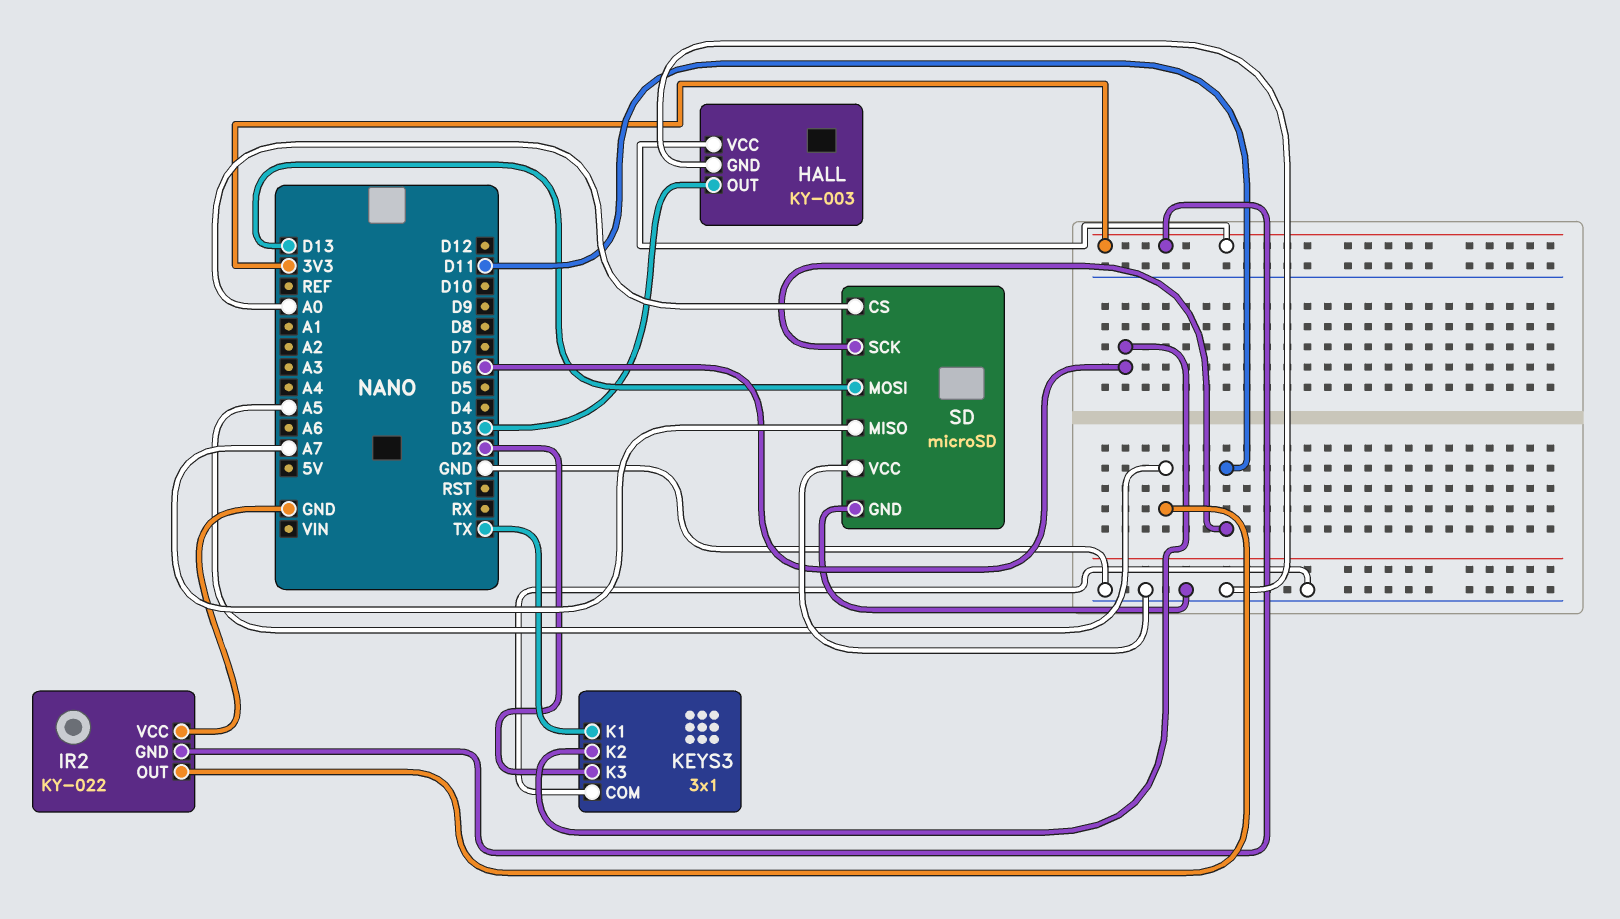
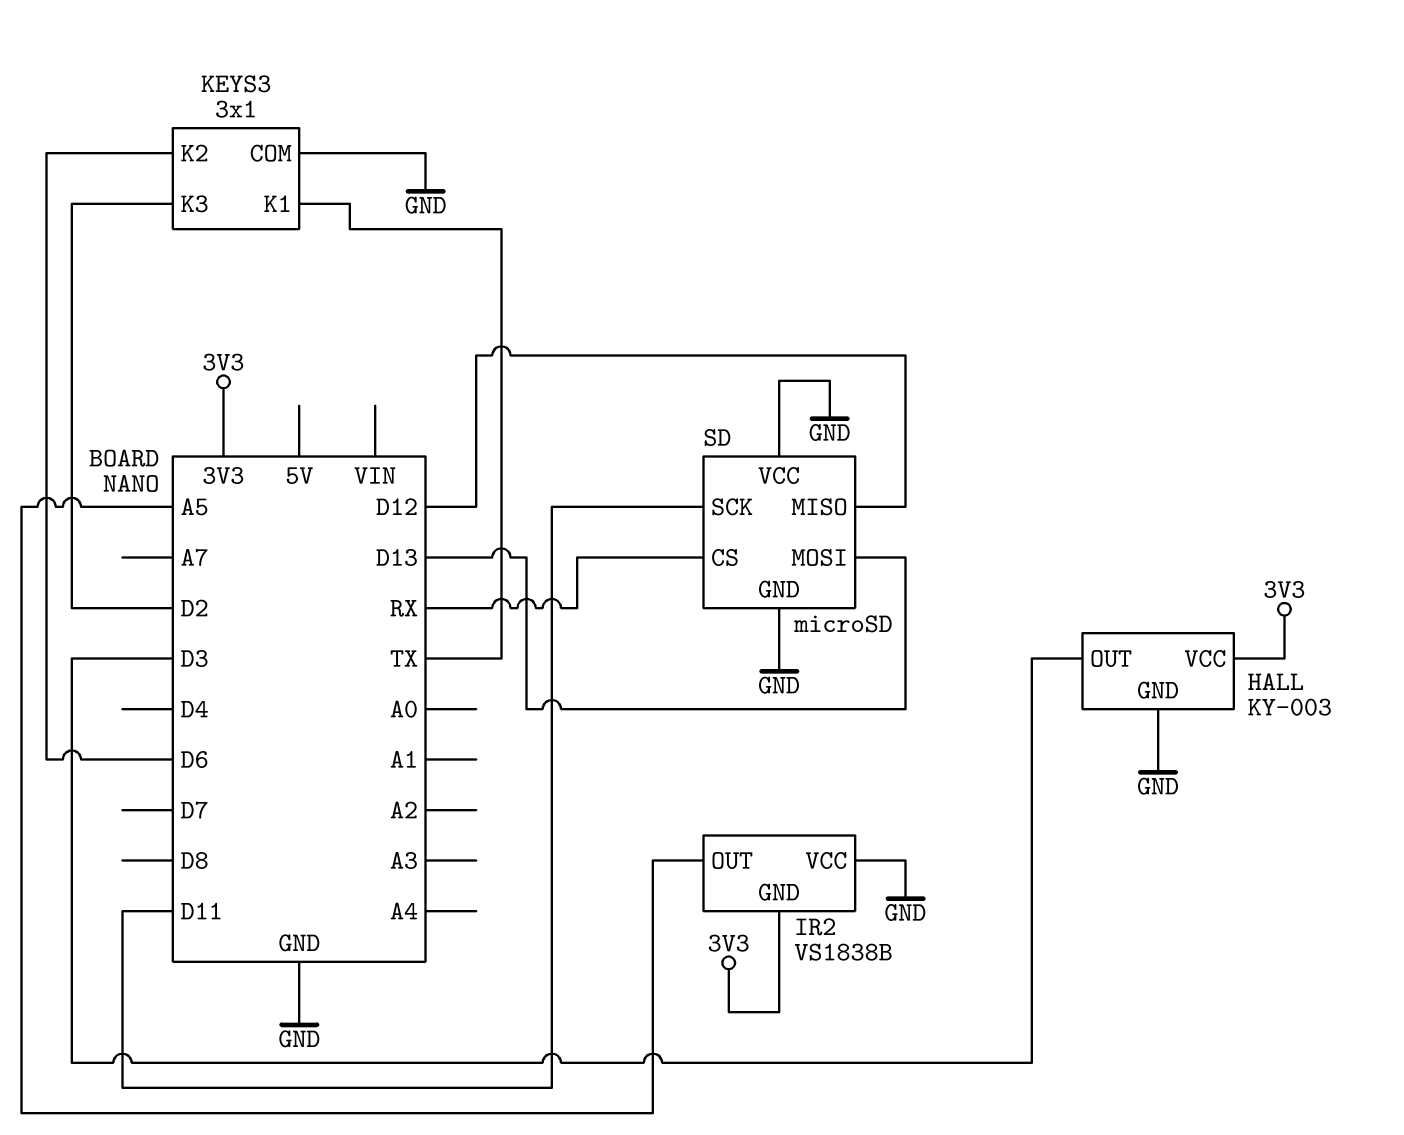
IR2: KY-022 -> VS1838B
SD pin CS: A0 -> RX
SD pin MISO: A7 -> D12

